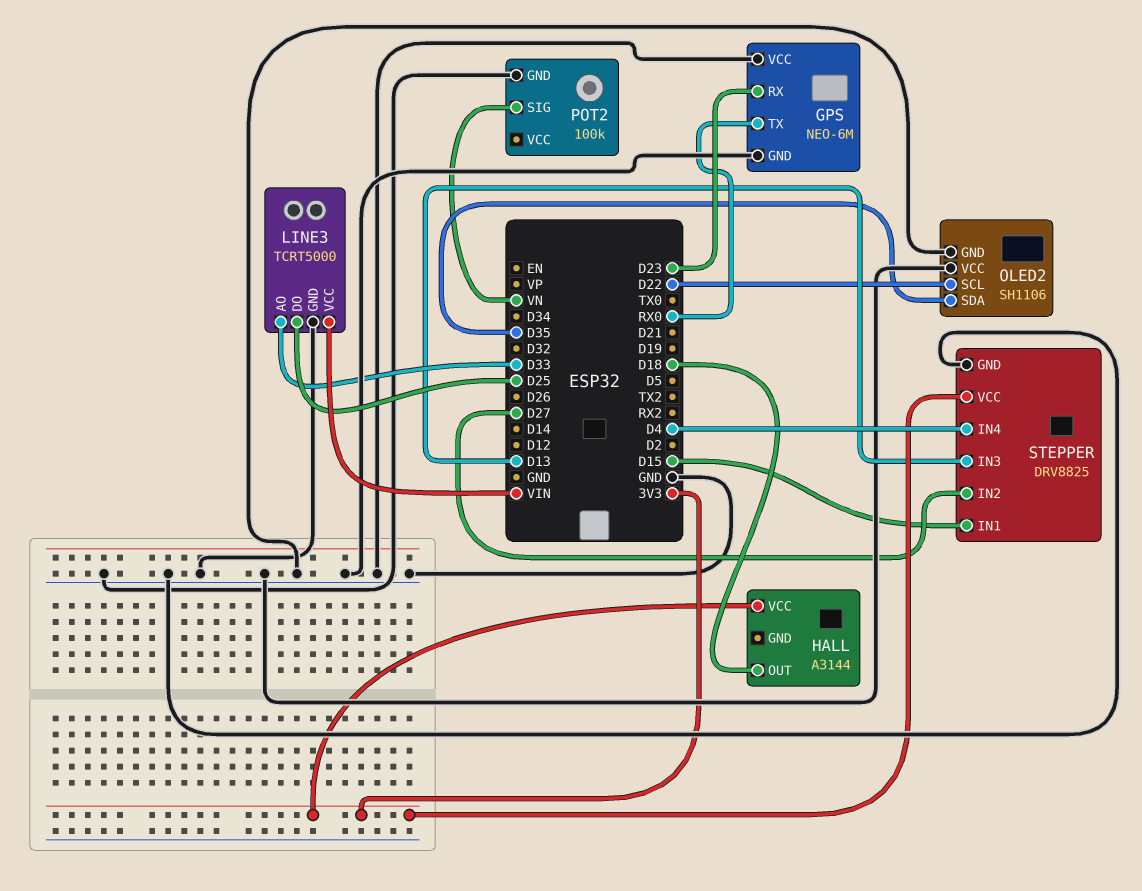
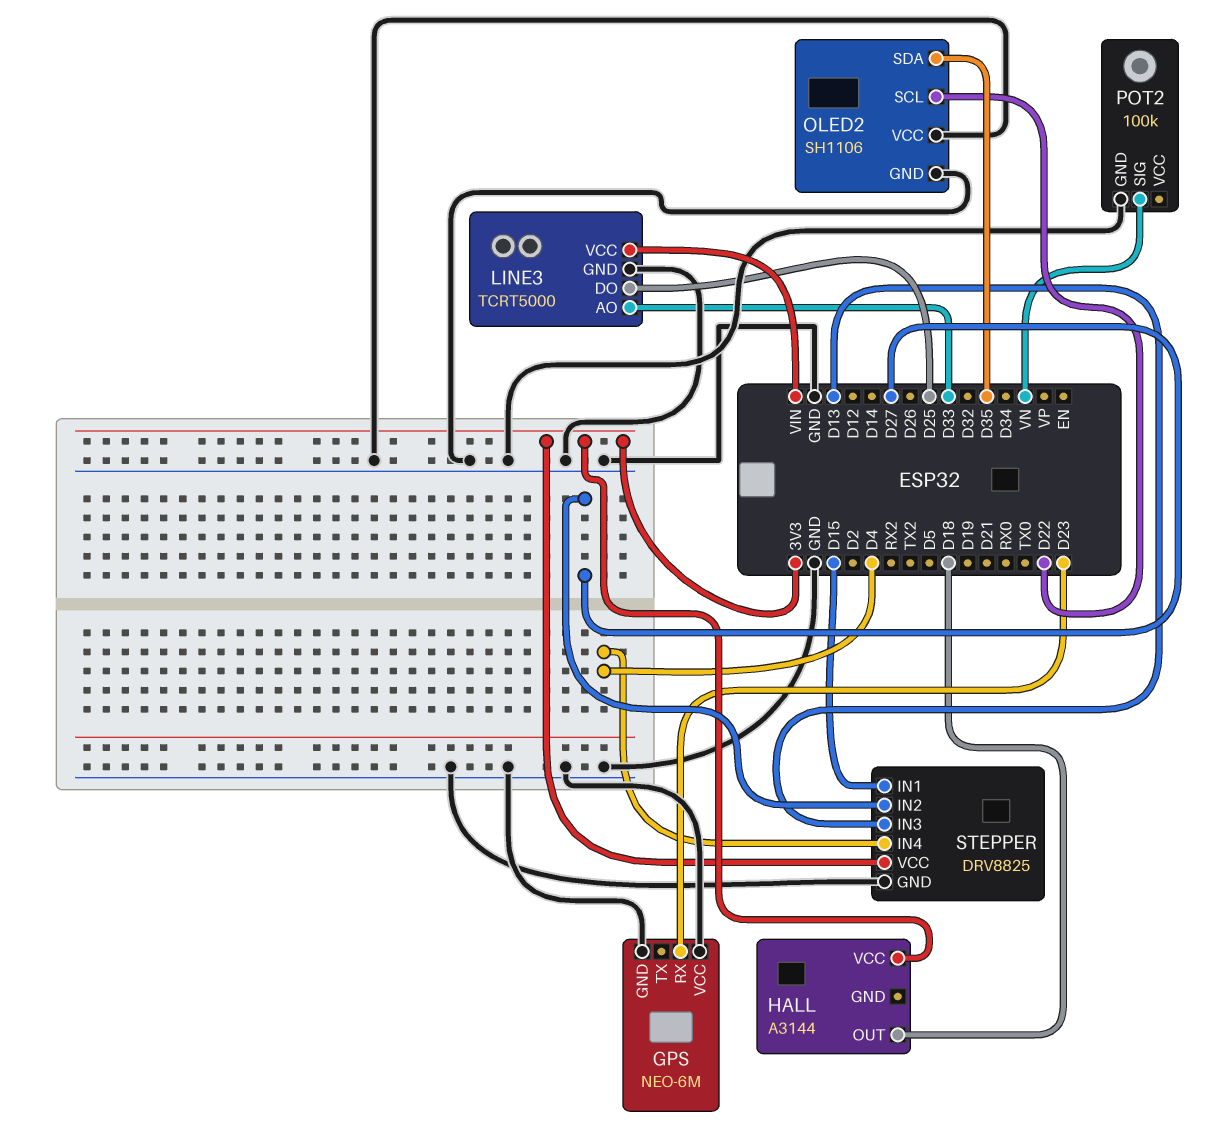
GPS pin TX: RX0 -> none

